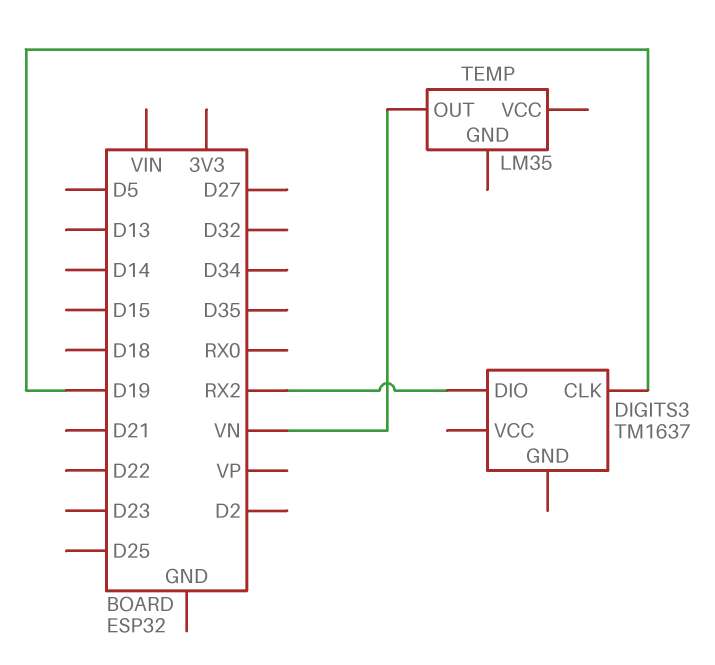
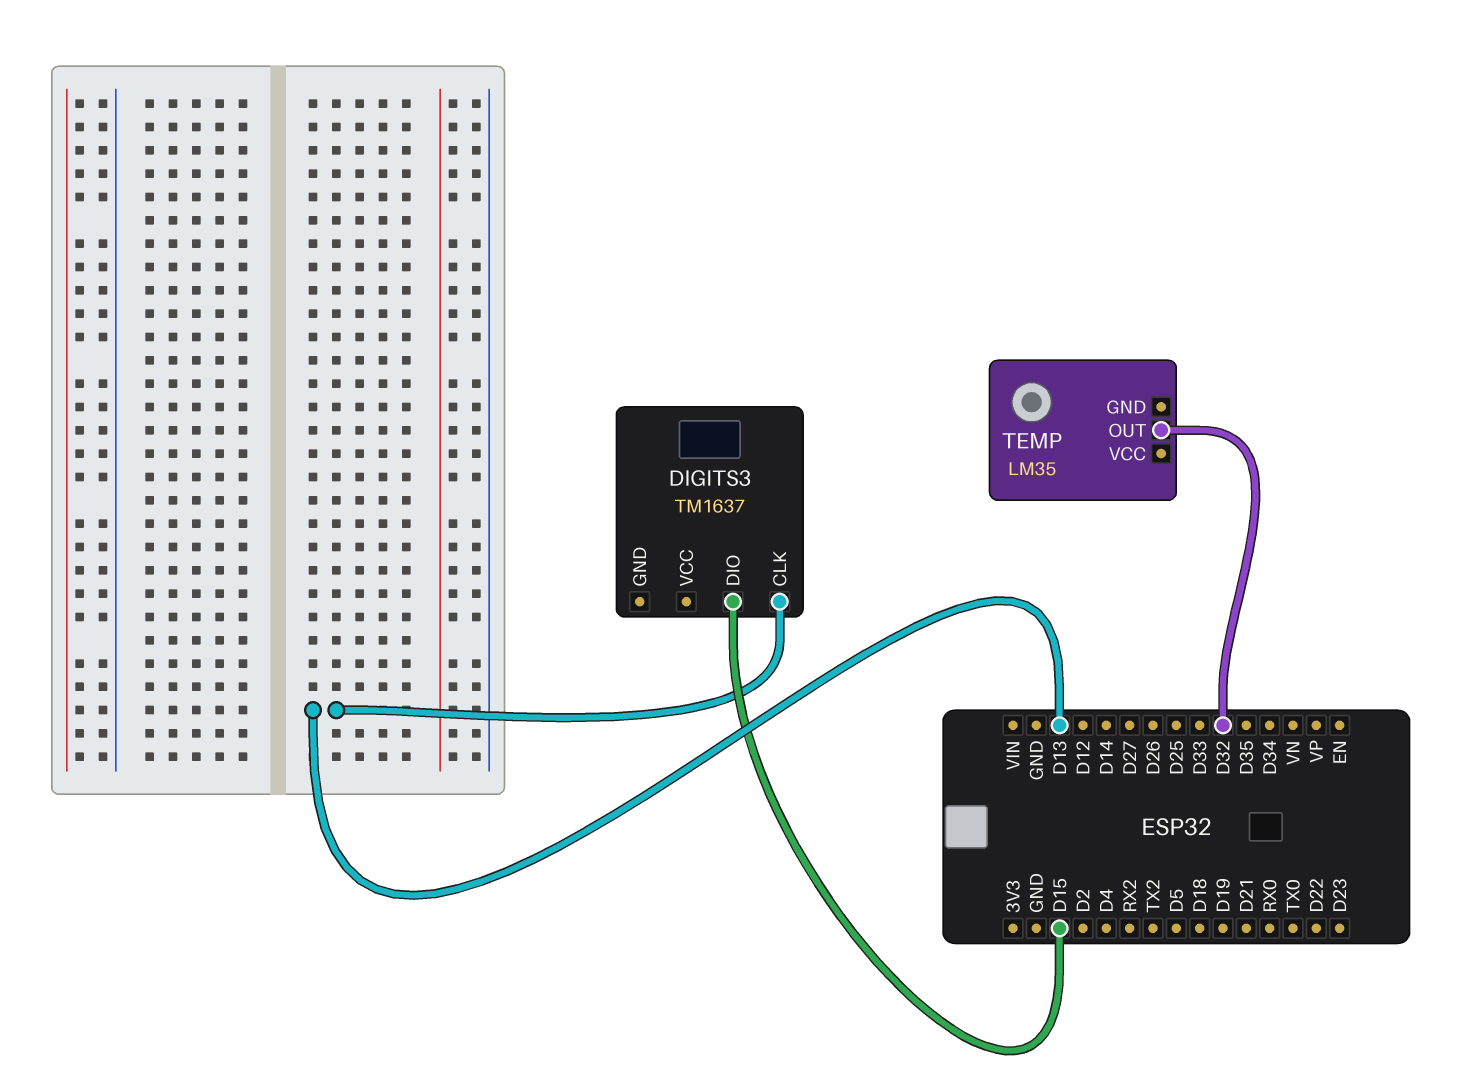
DIGITS3 pin CLK: D19 -> D13
DIGITS3 pin DIO: RX2 -> D15
TEMP pin OUT: VN -> D32

